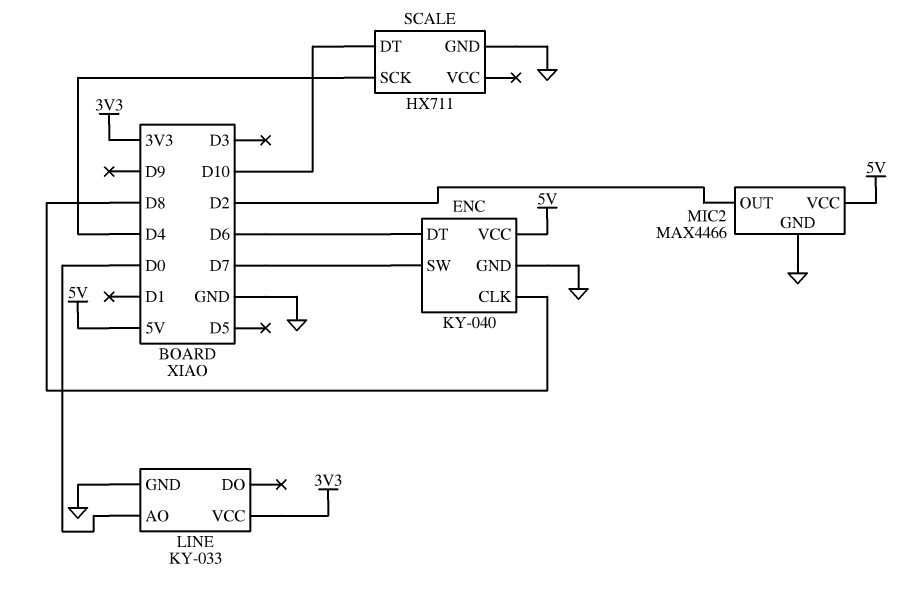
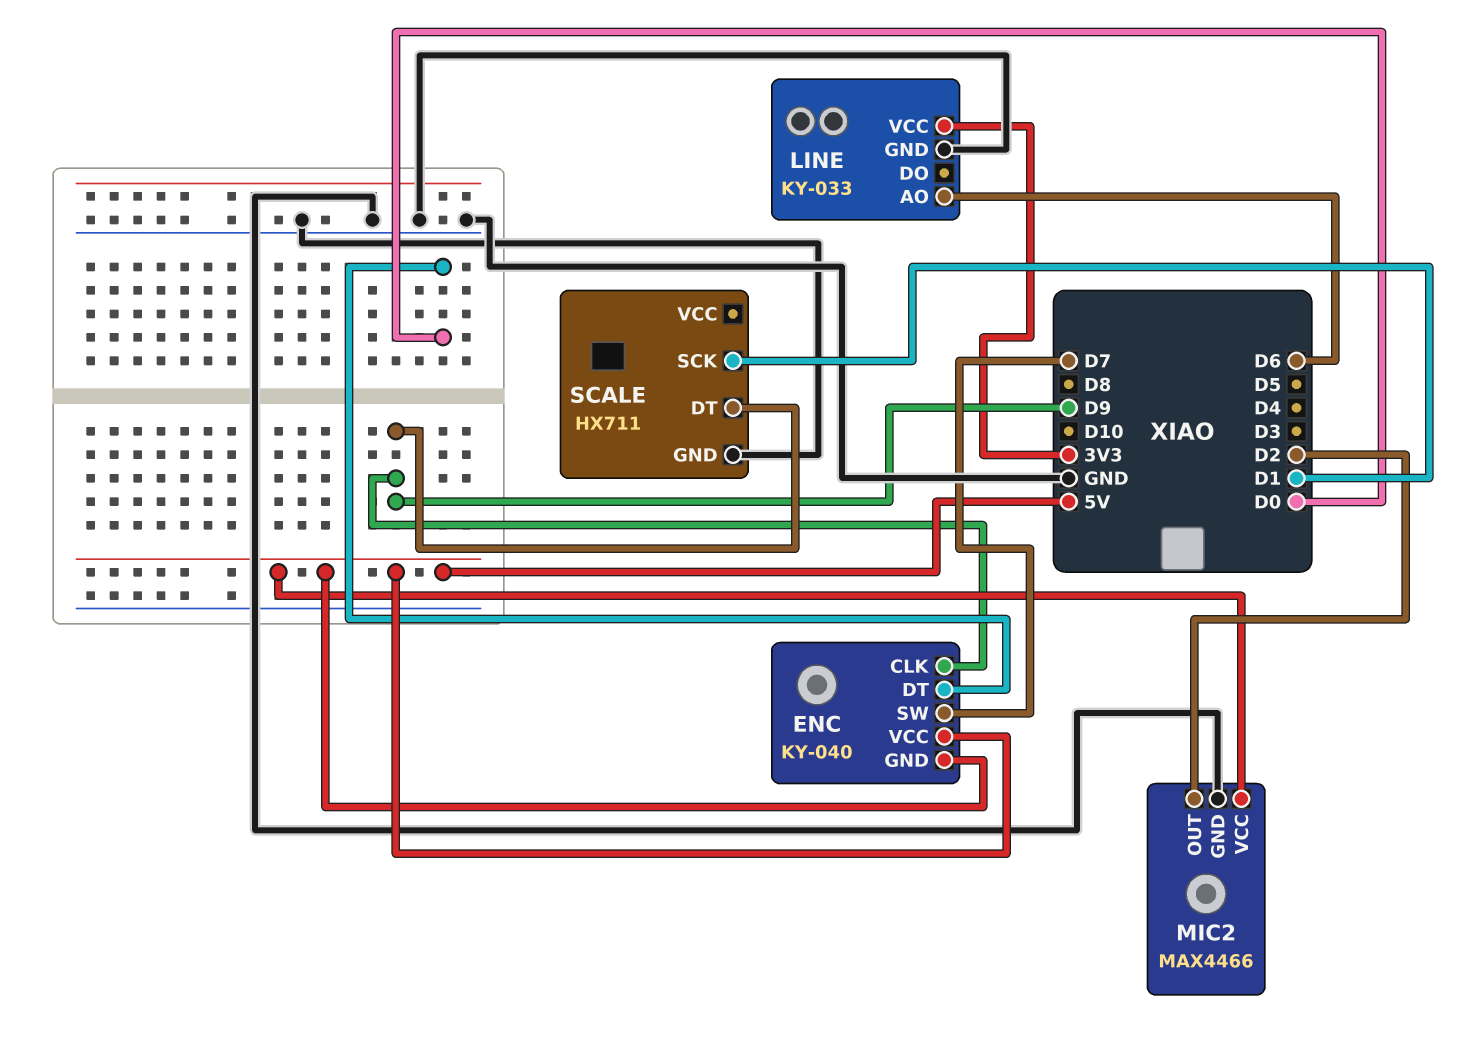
ENC pin CLK: D8 -> D9
ENC pin DT: D6 -> D0
ENC pin GND: GND -> 5V
LINE pin AO: D0 -> D6
SCALE pin DT: D10 -> D9
SCALE pin SCK: D4 -> D1

